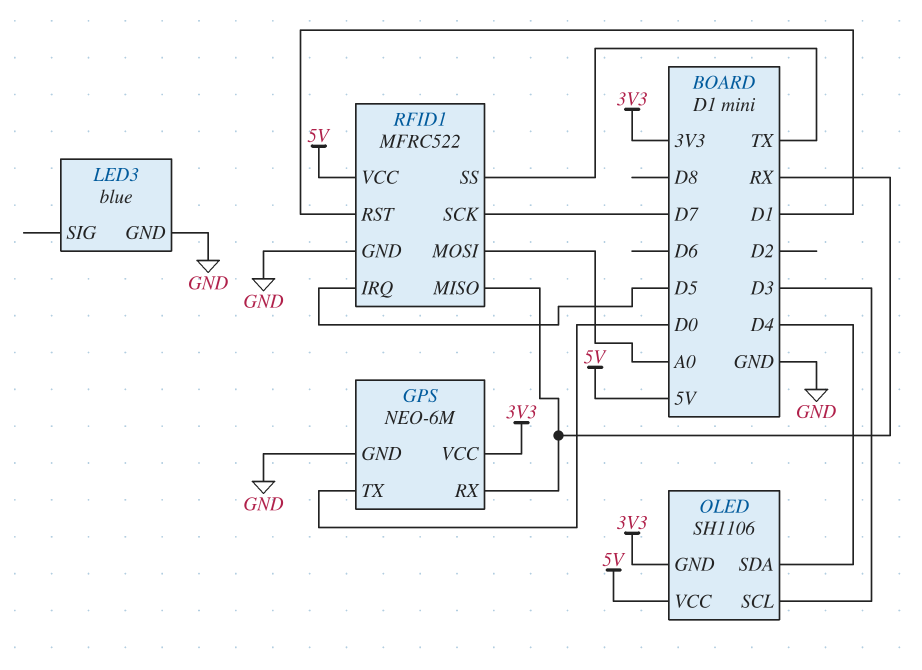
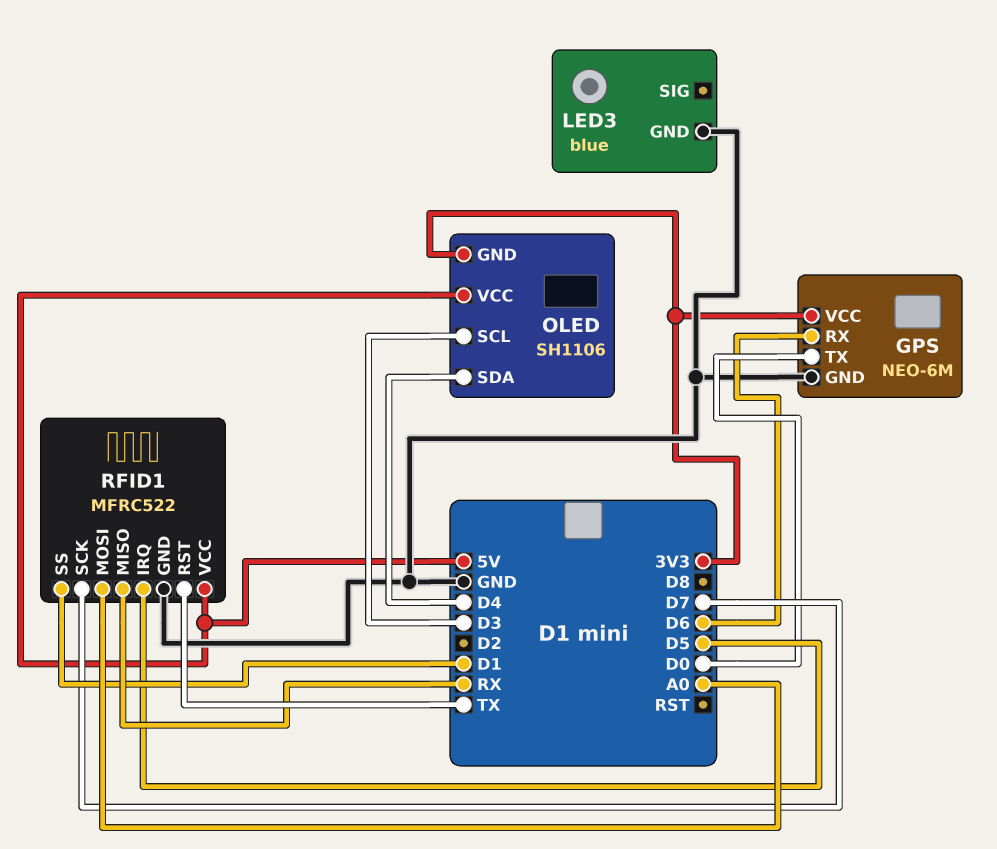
GPS pin RX: RX -> D6
RFID1 pin RST: D1 -> TX
RFID1 pin SS: TX -> D1

